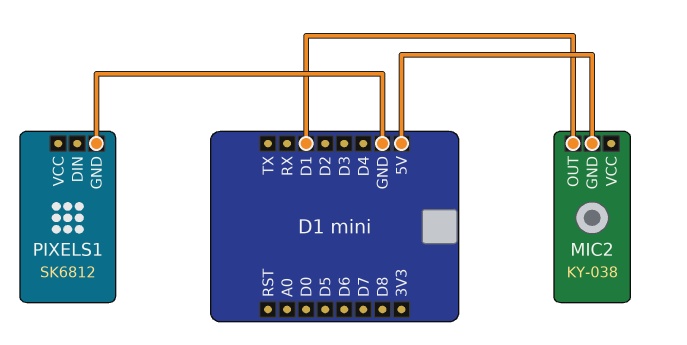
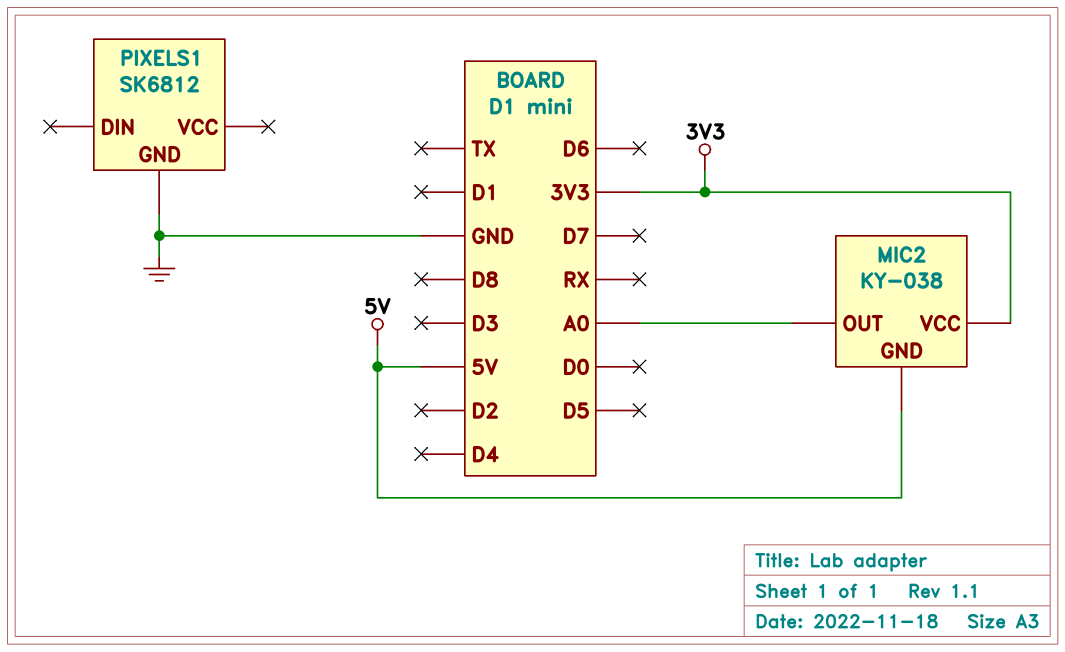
MIC2 pin OUT: D1 -> A0
MIC2 pin VCC: none -> 3V3

